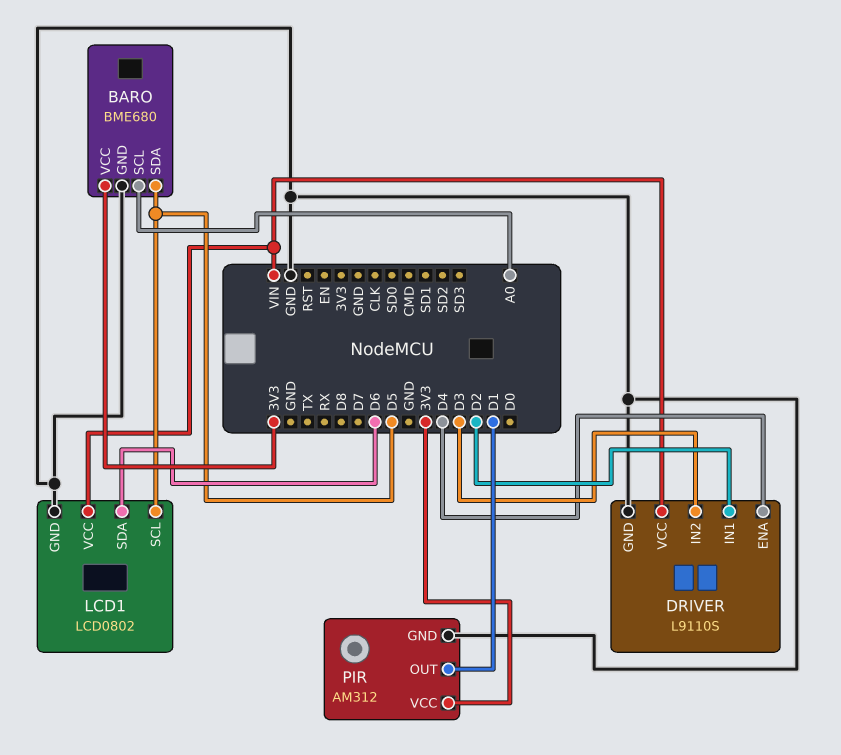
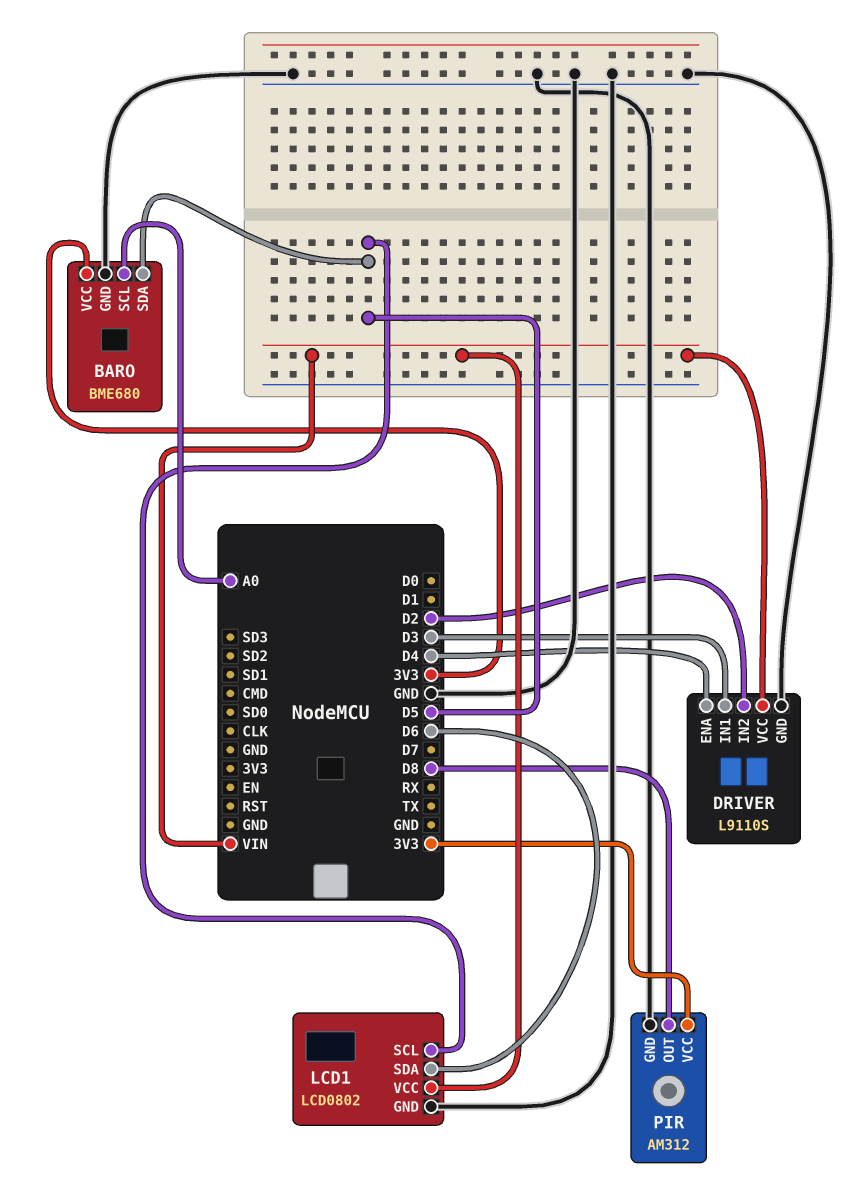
DRIVER pin IN1: D2 -> D3
DRIVER pin IN2: D3 -> D2
PIR pin OUT: D1 -> D8

